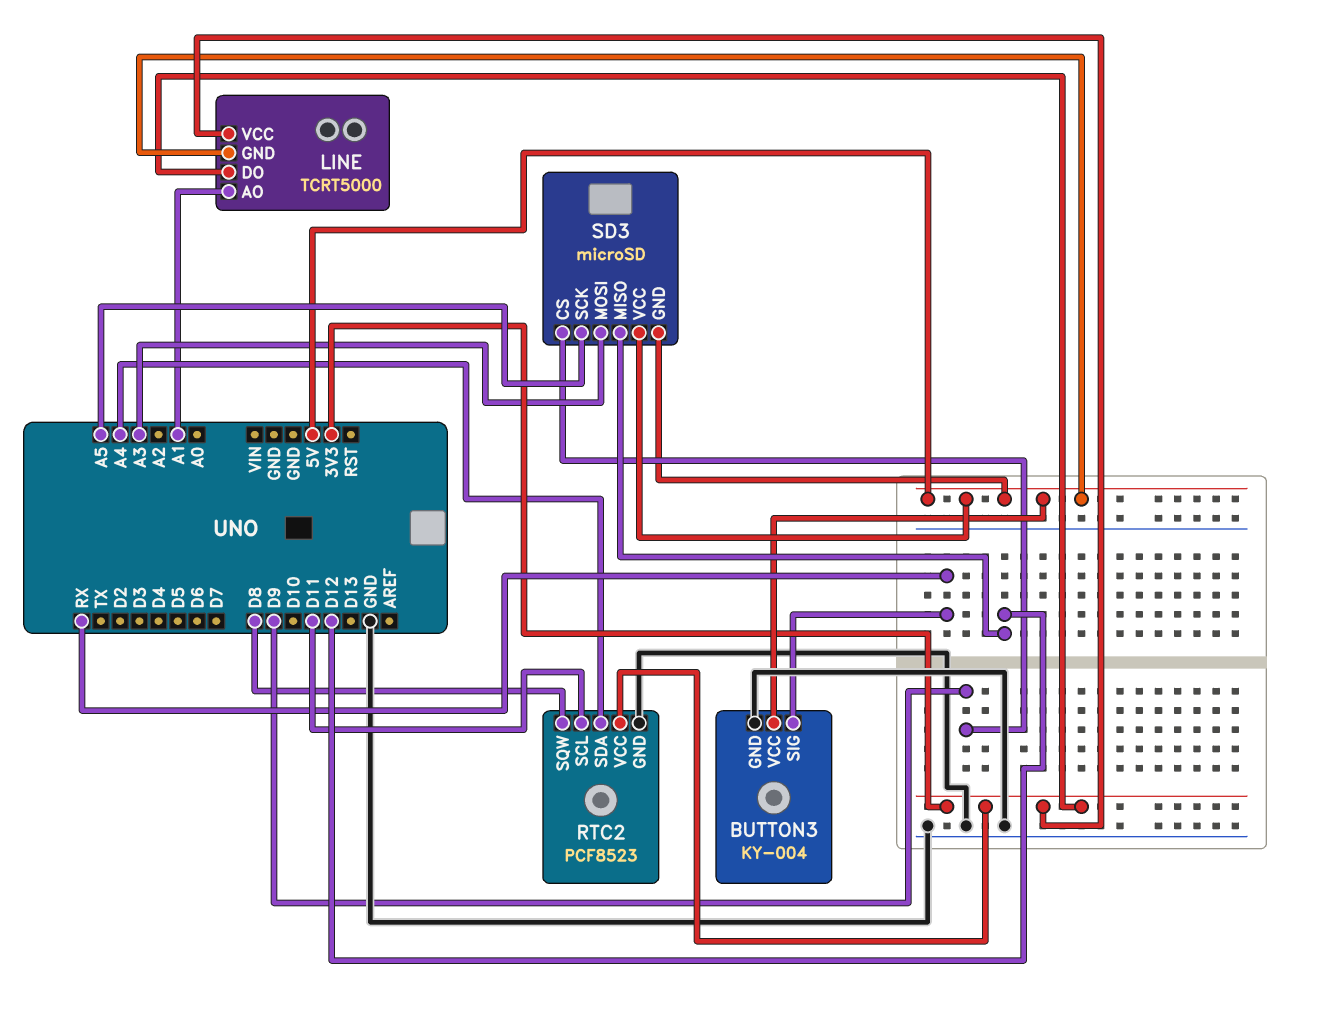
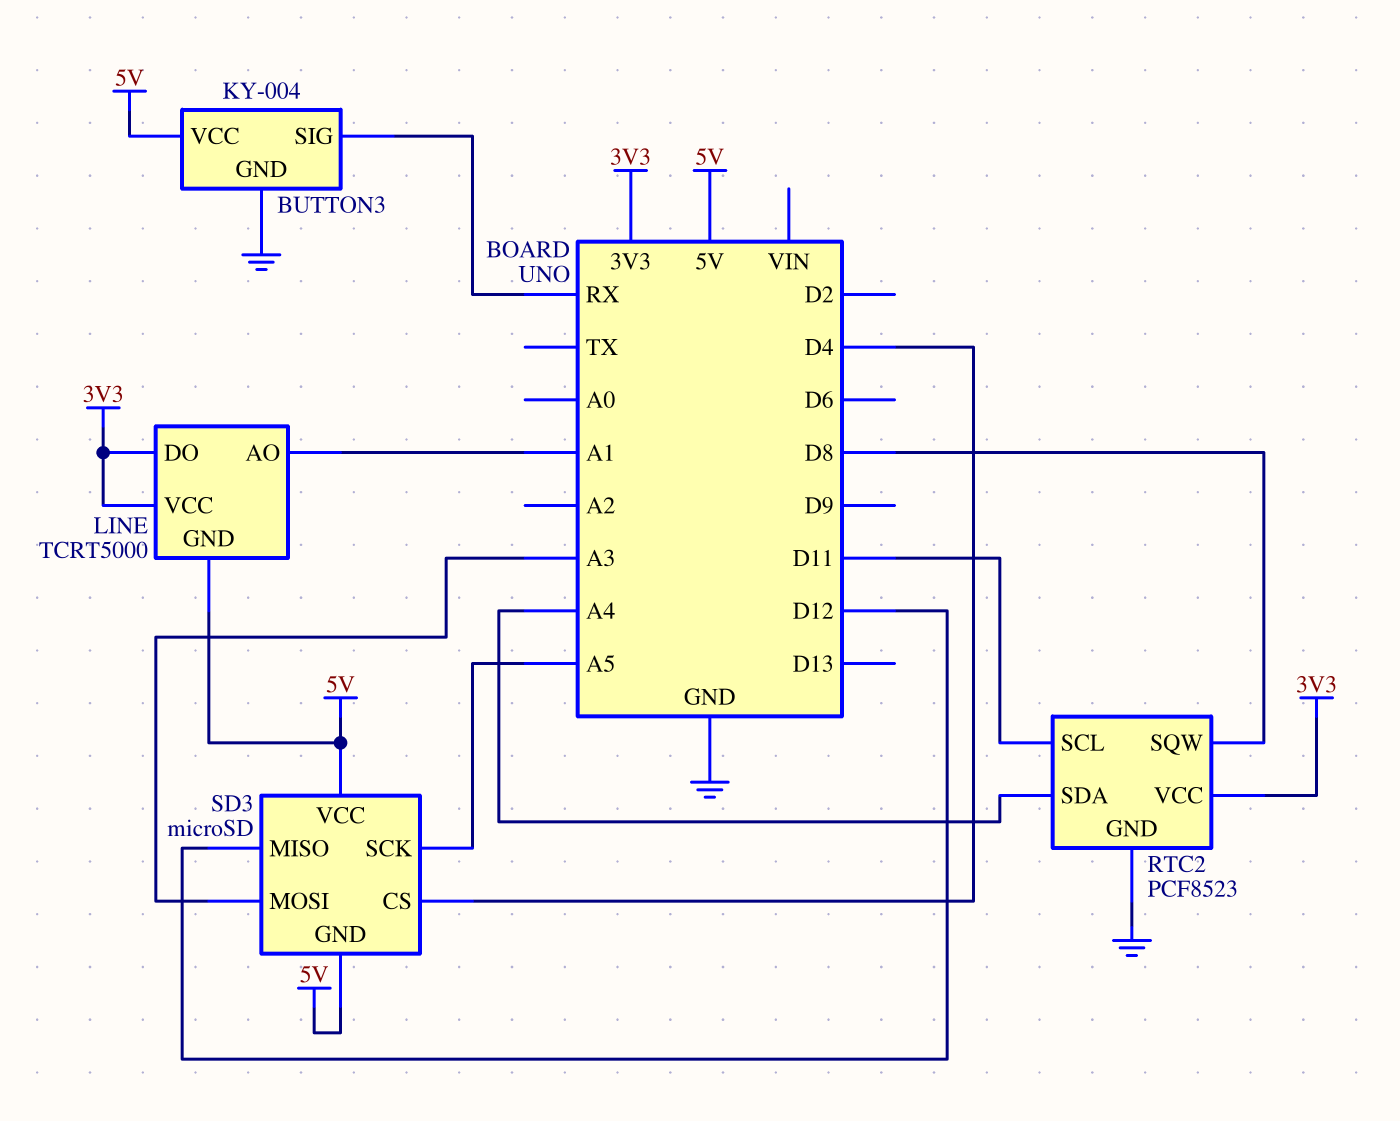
SD3 pin CS: D9 -> D4

